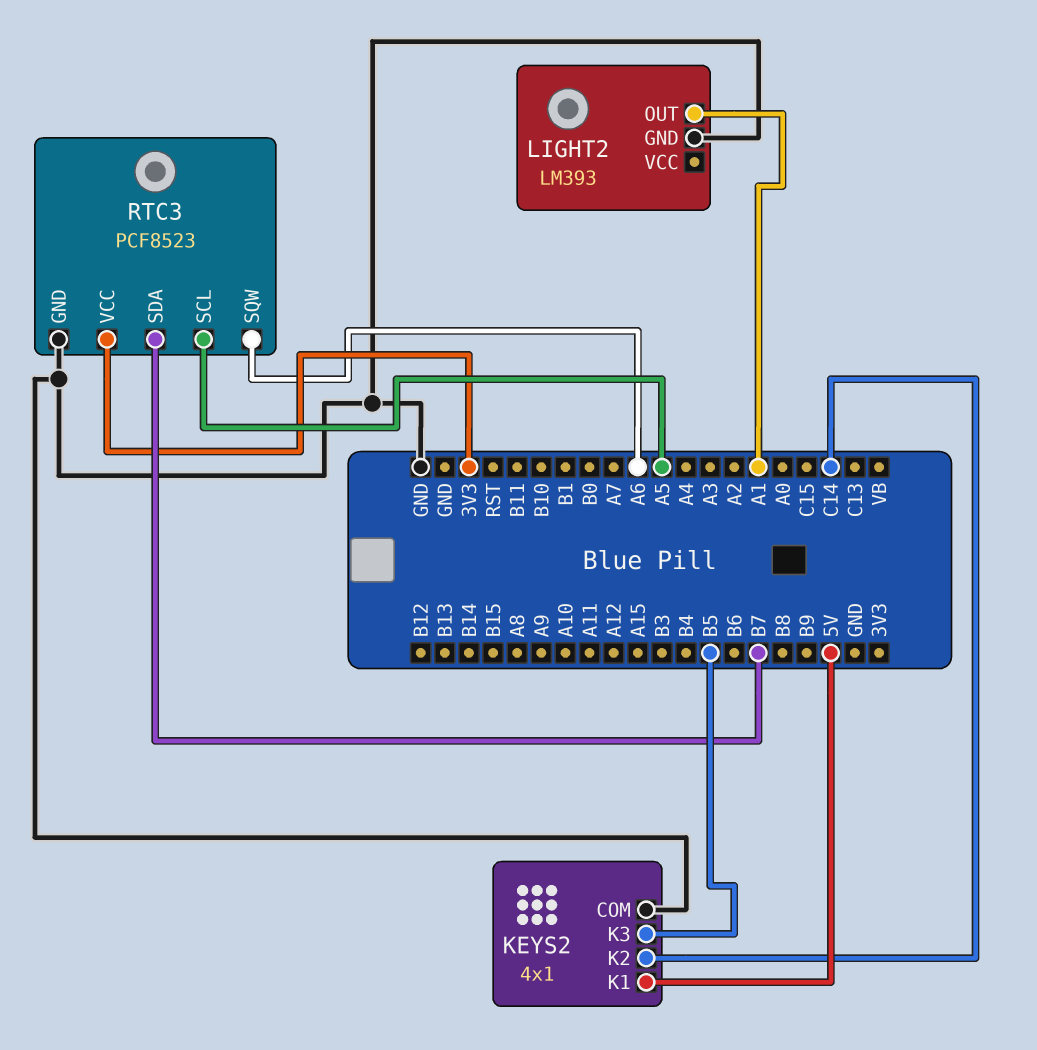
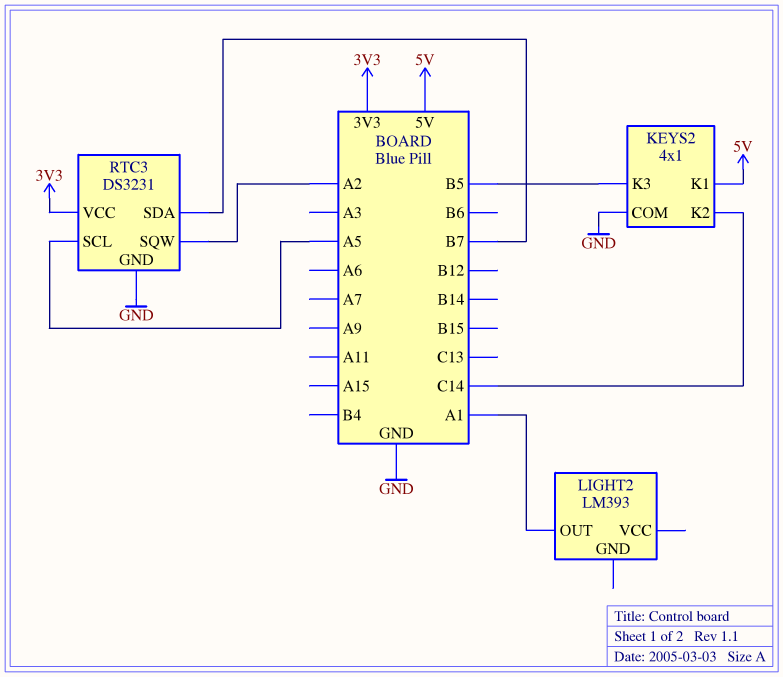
LIGHT2 pin GND: GND -> none
RTC3: PCF8523 -> DS3231
RTC3 pin SQW: A6 -> A2

